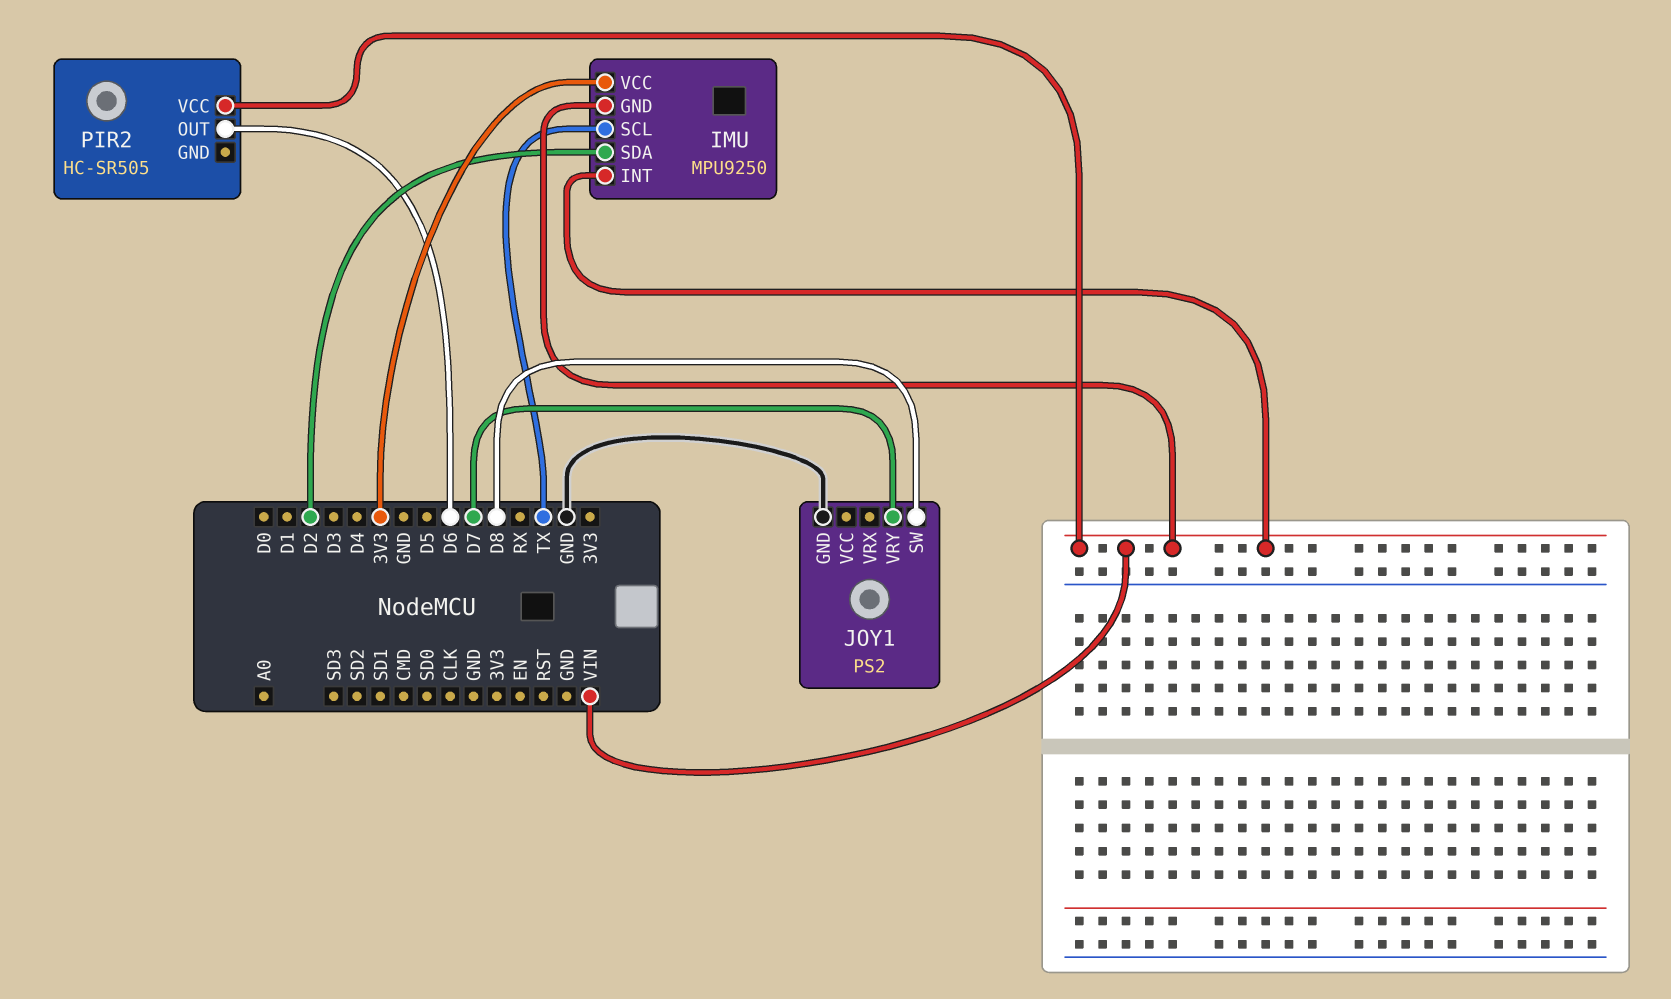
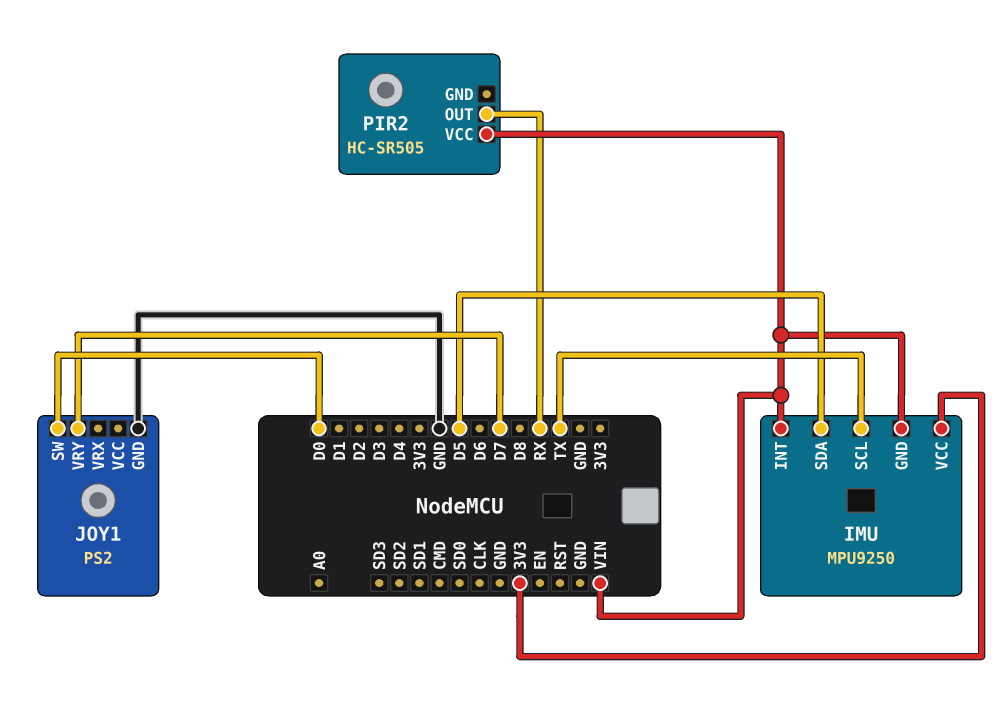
IMU pin SDA: D2 -> D5
JOY1 pin SW: D8 -> D0
PIR2 pin OUT: D6 -> RX

